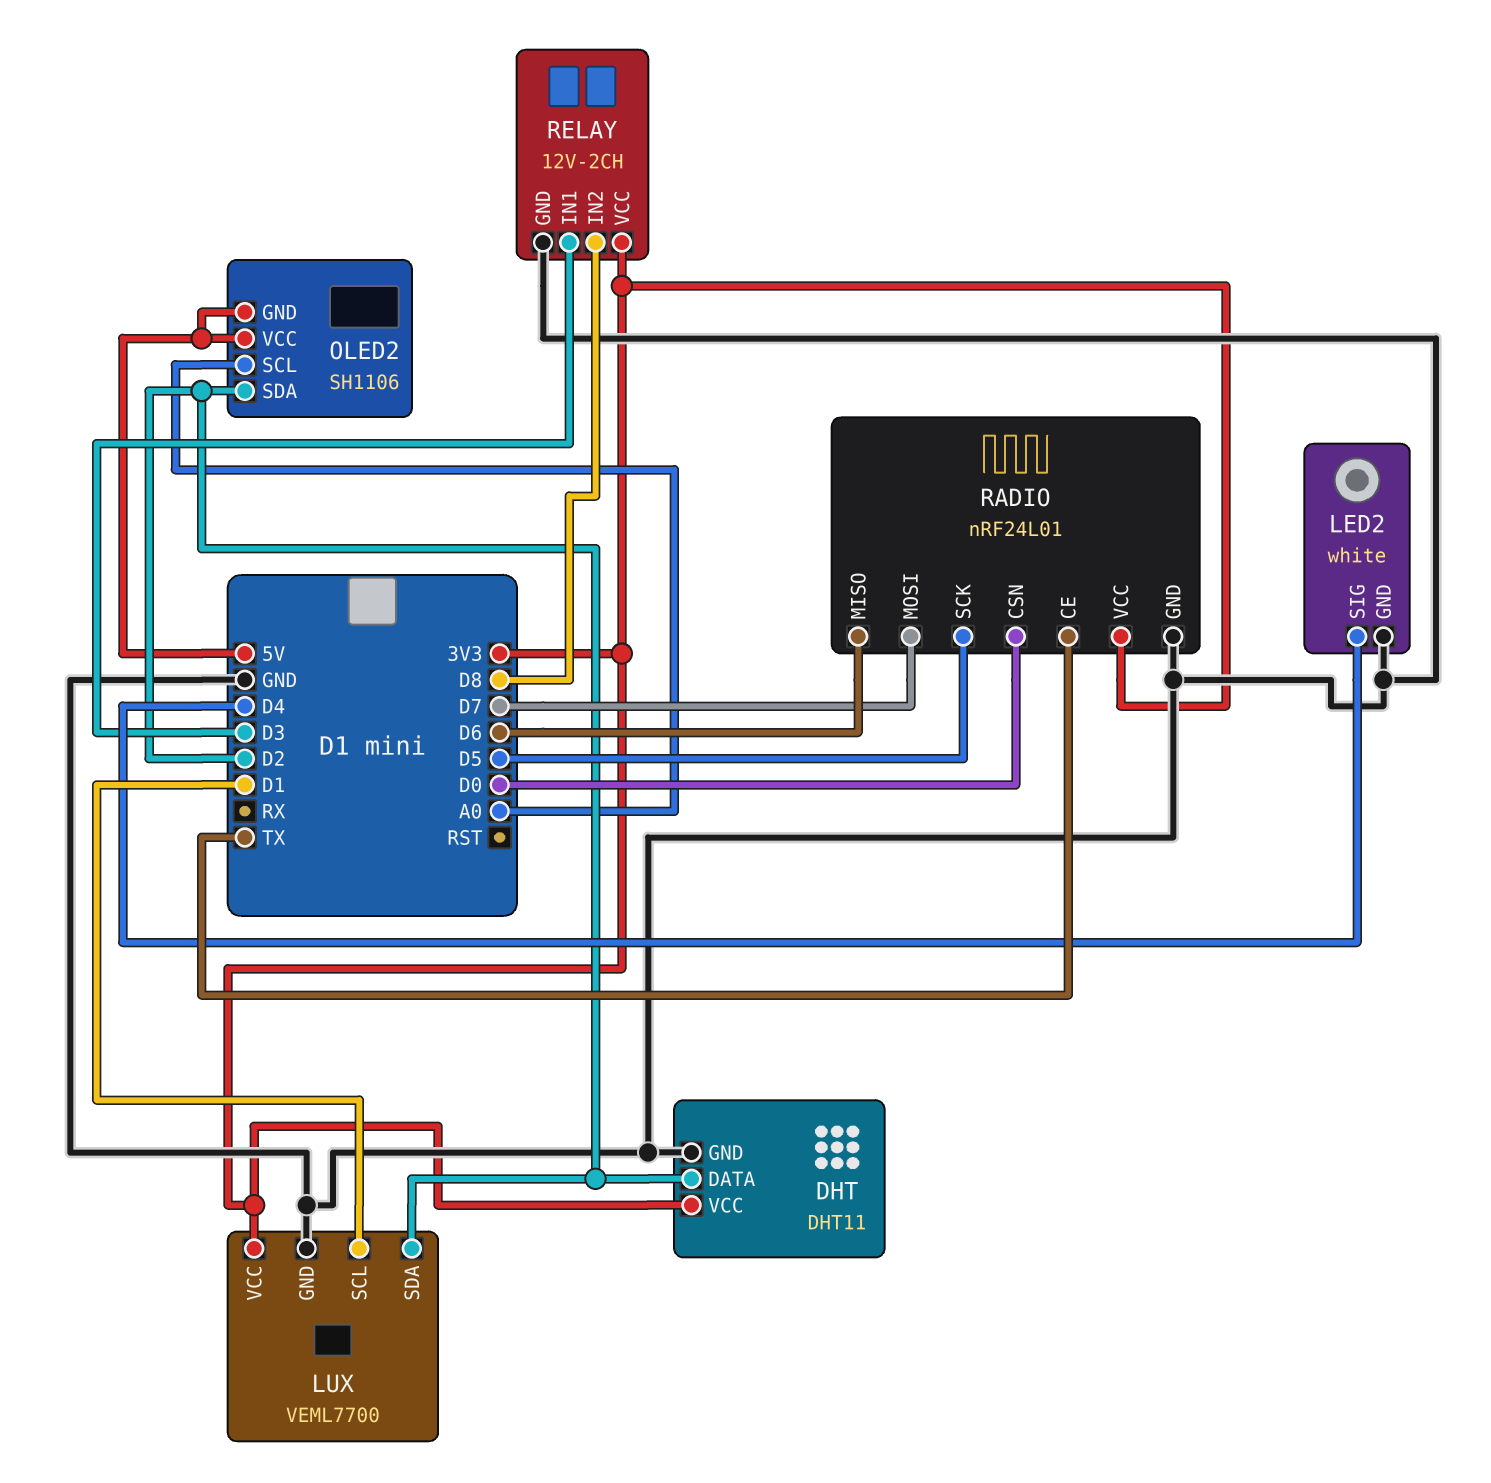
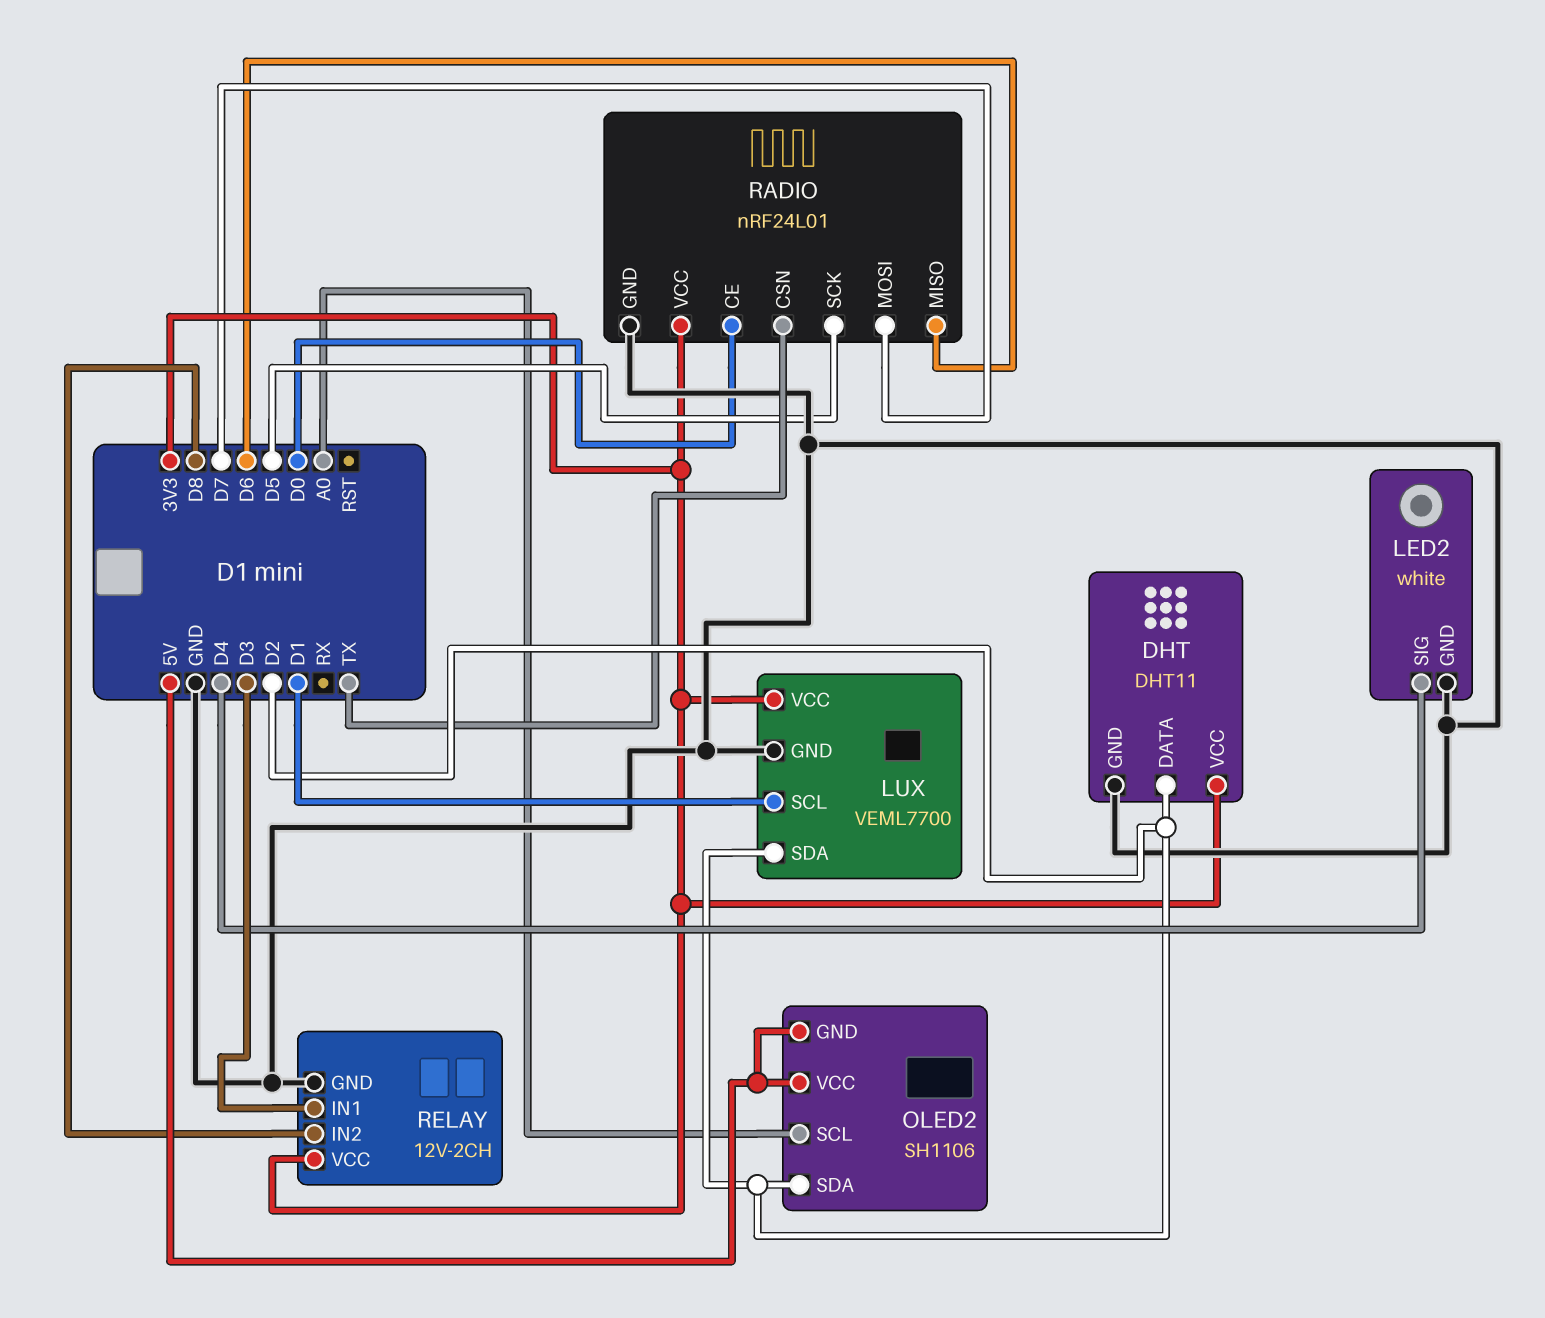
RADIO pin CE: TX -> D0
RADIO pin CSN: D0 -> TX

